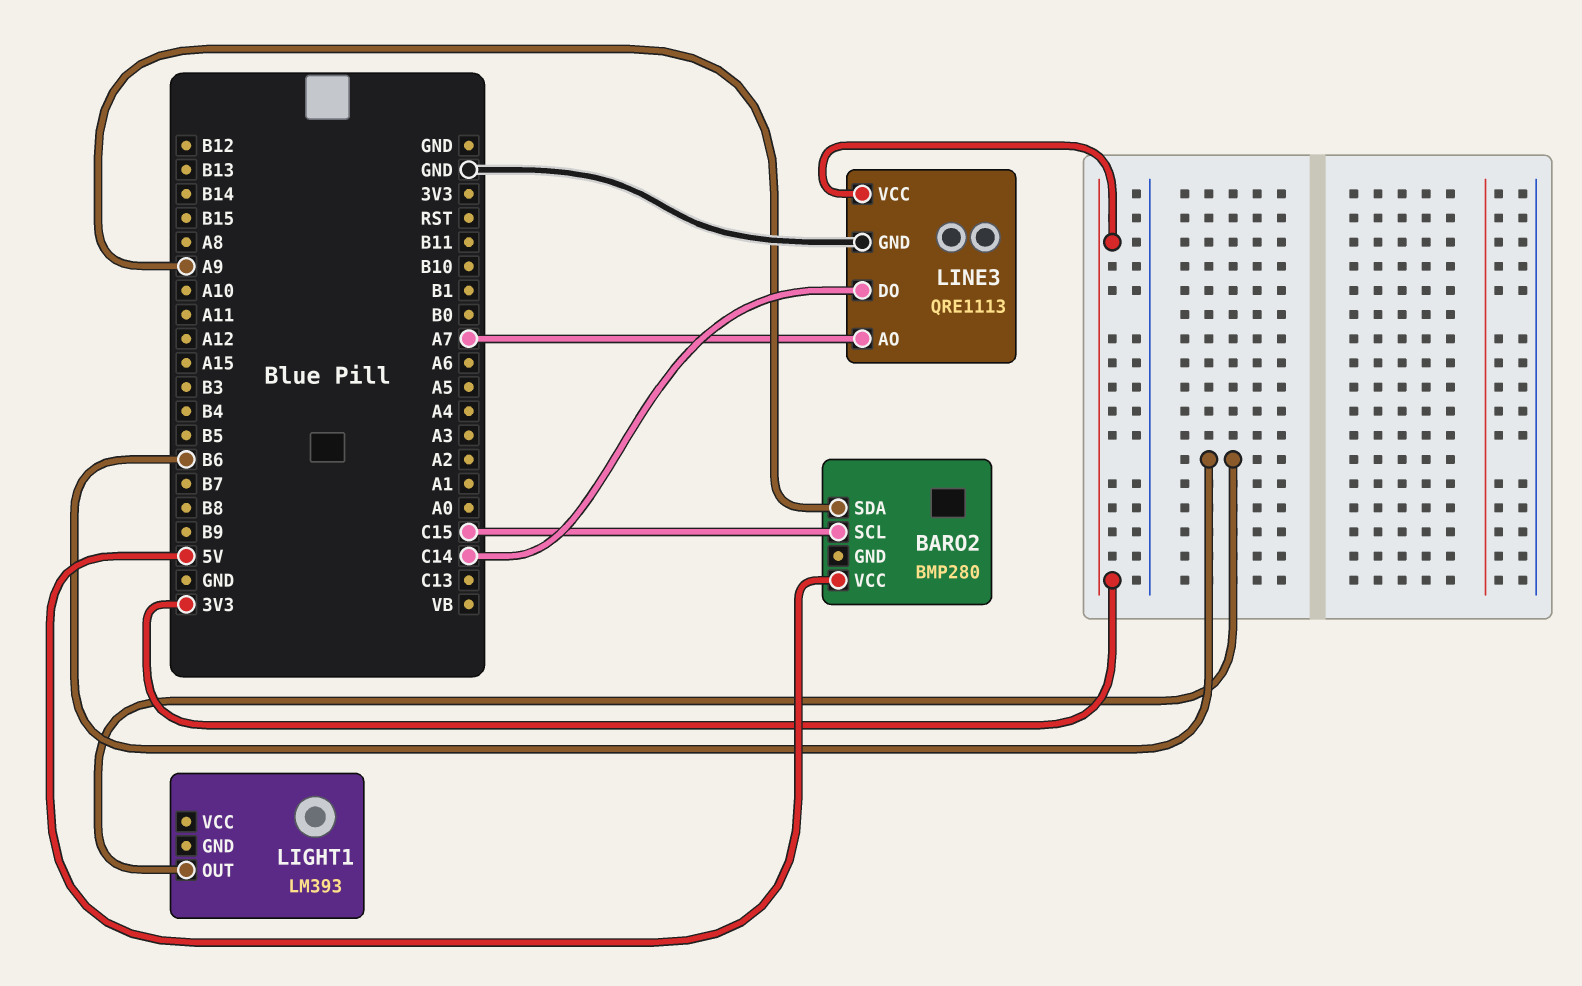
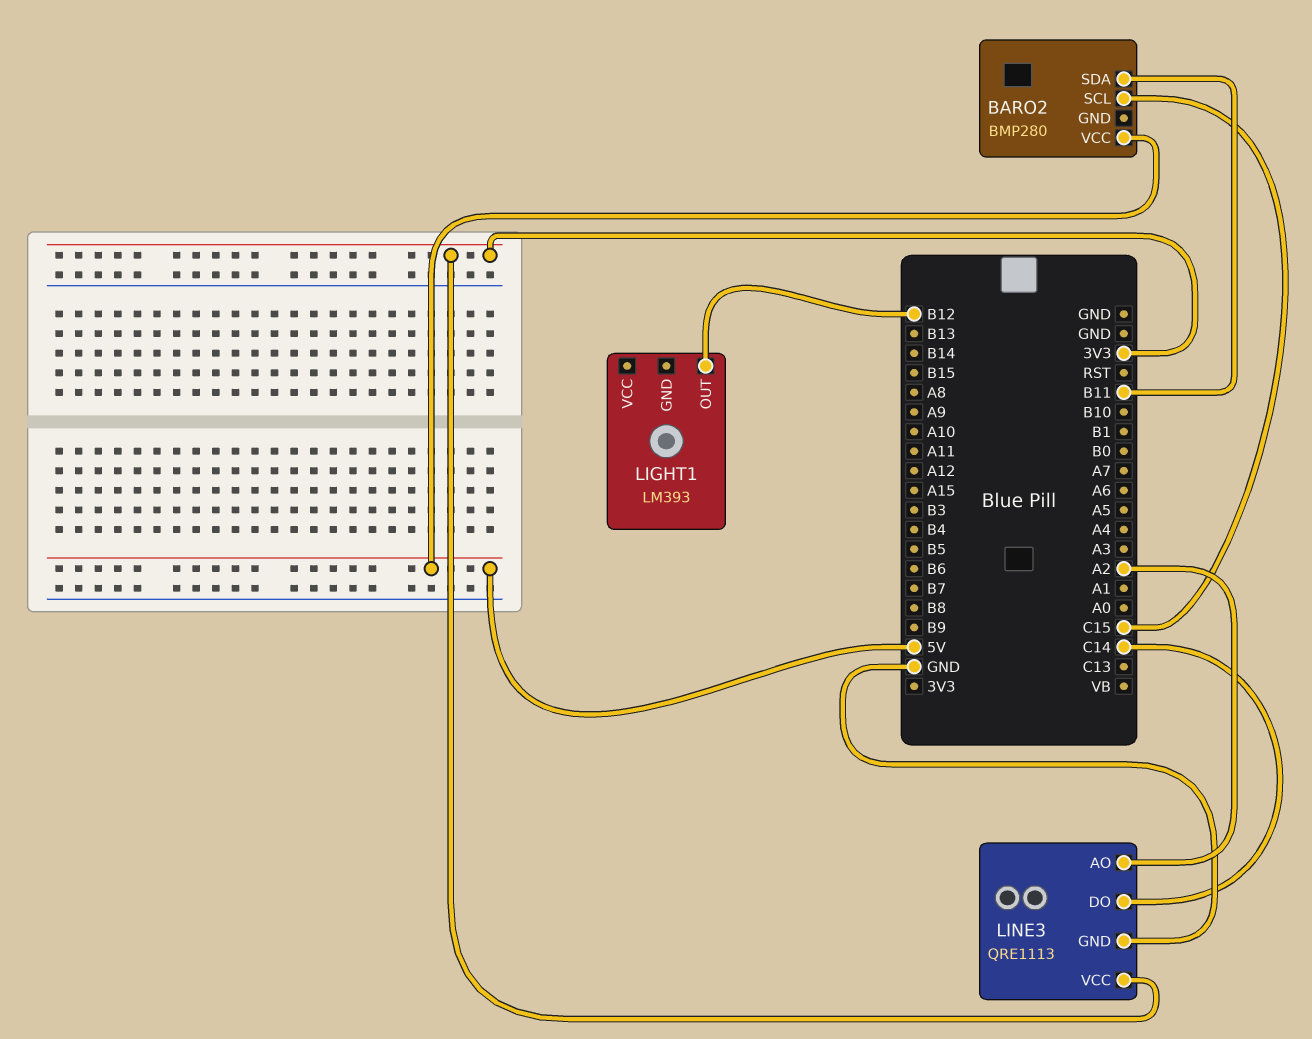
BARO2 pin SDA: A9 -> B11
LIGHT1 pin OUT: B6 -> B12
LINE3 pin AO: A7 -> A2

